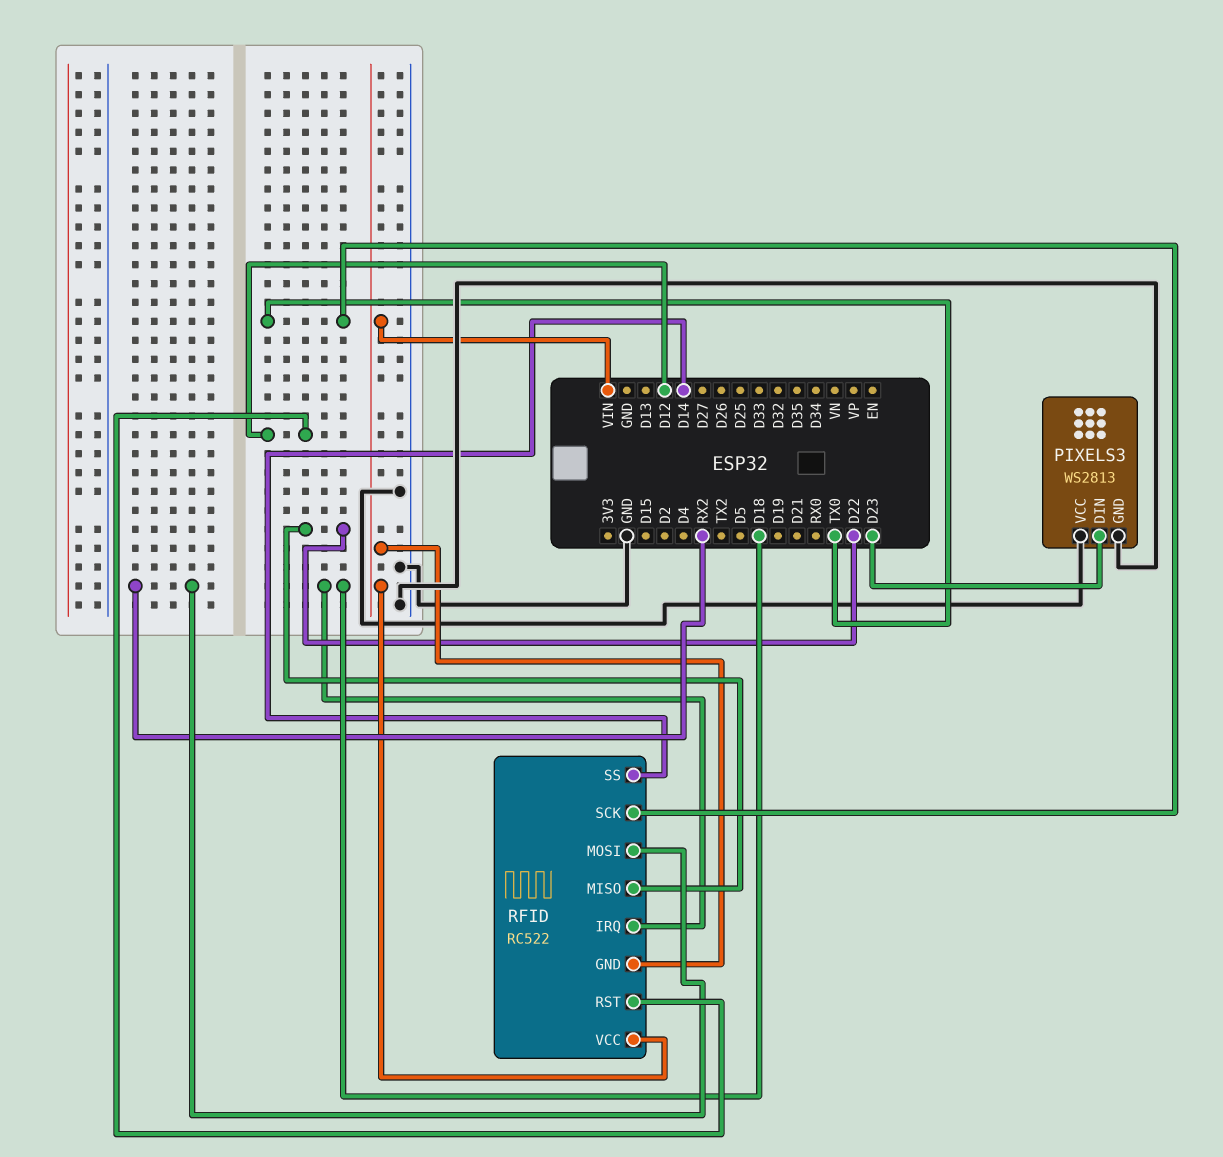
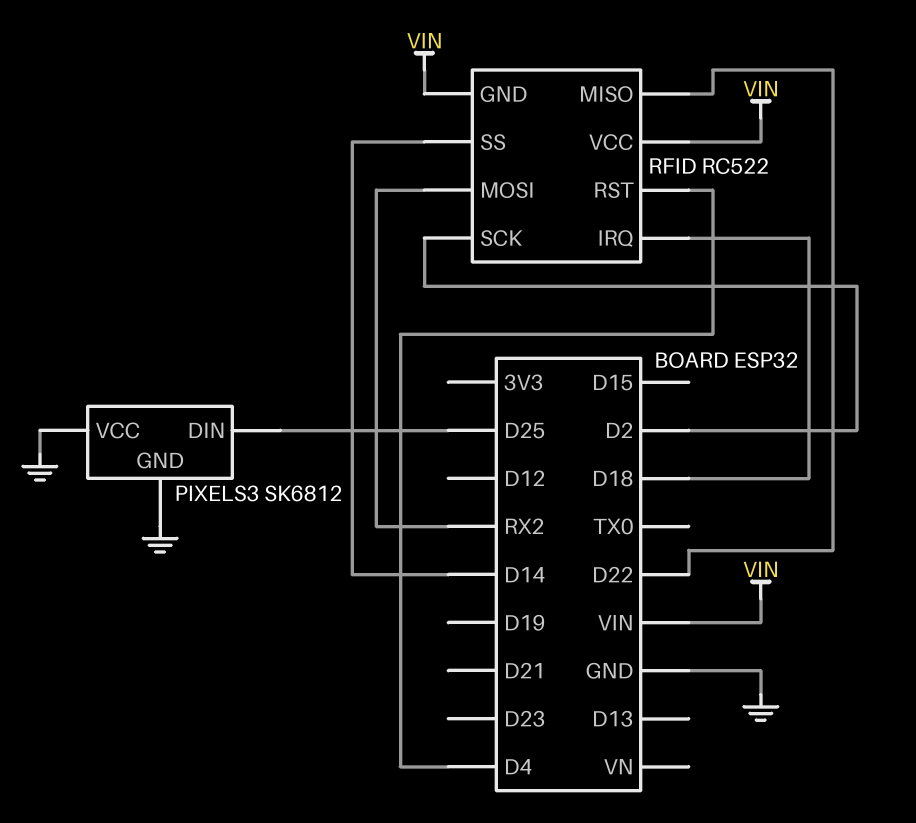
PIXELS3: WS2813 -> SK6812
PIXELS3 pin DIN: D23 -> D25
RFID pin RST: D12 -> D4
RFID pin SCK: TX0 -> D2

